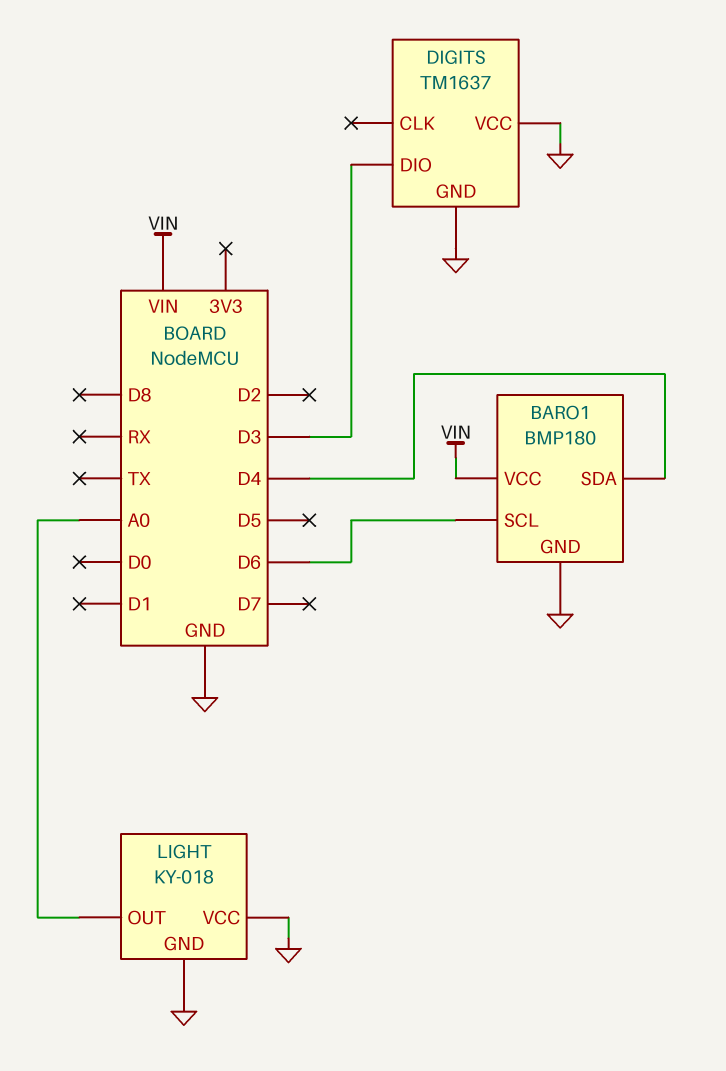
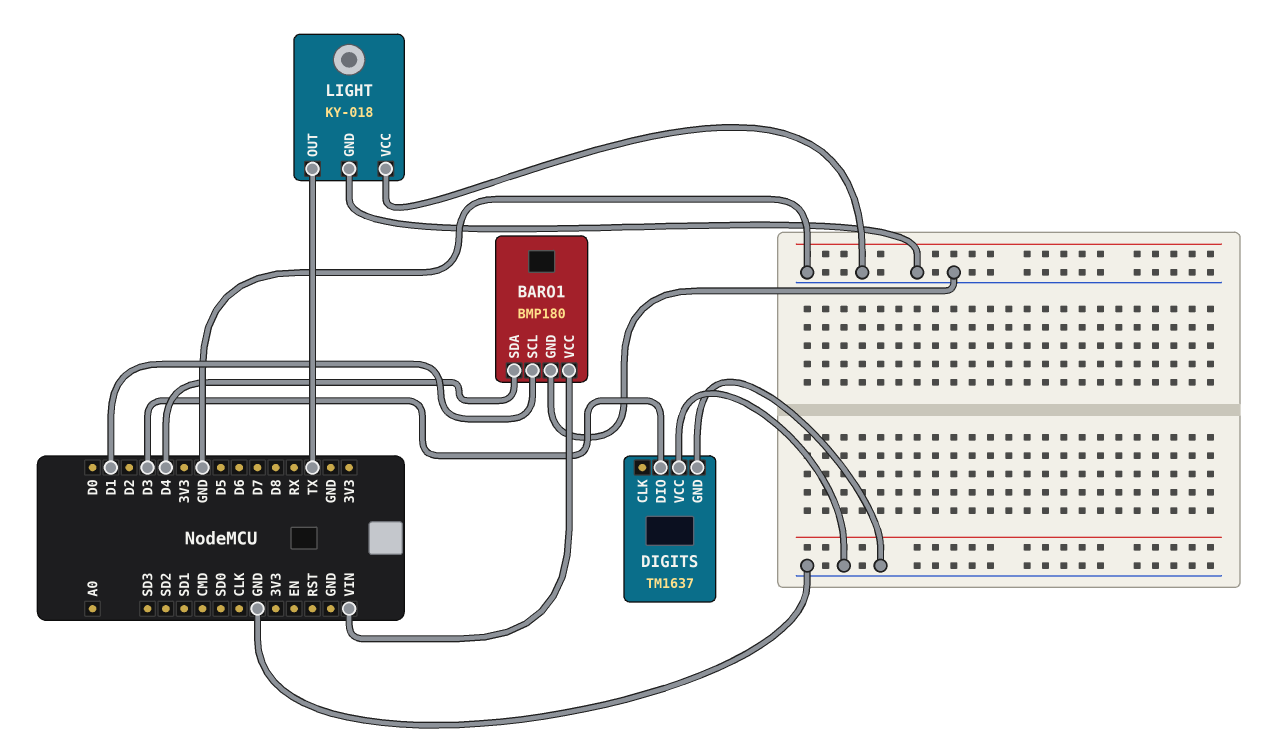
BARO1 pin SCL: D6 -> D1
LIGHT pin OUT: A0 -> TX

